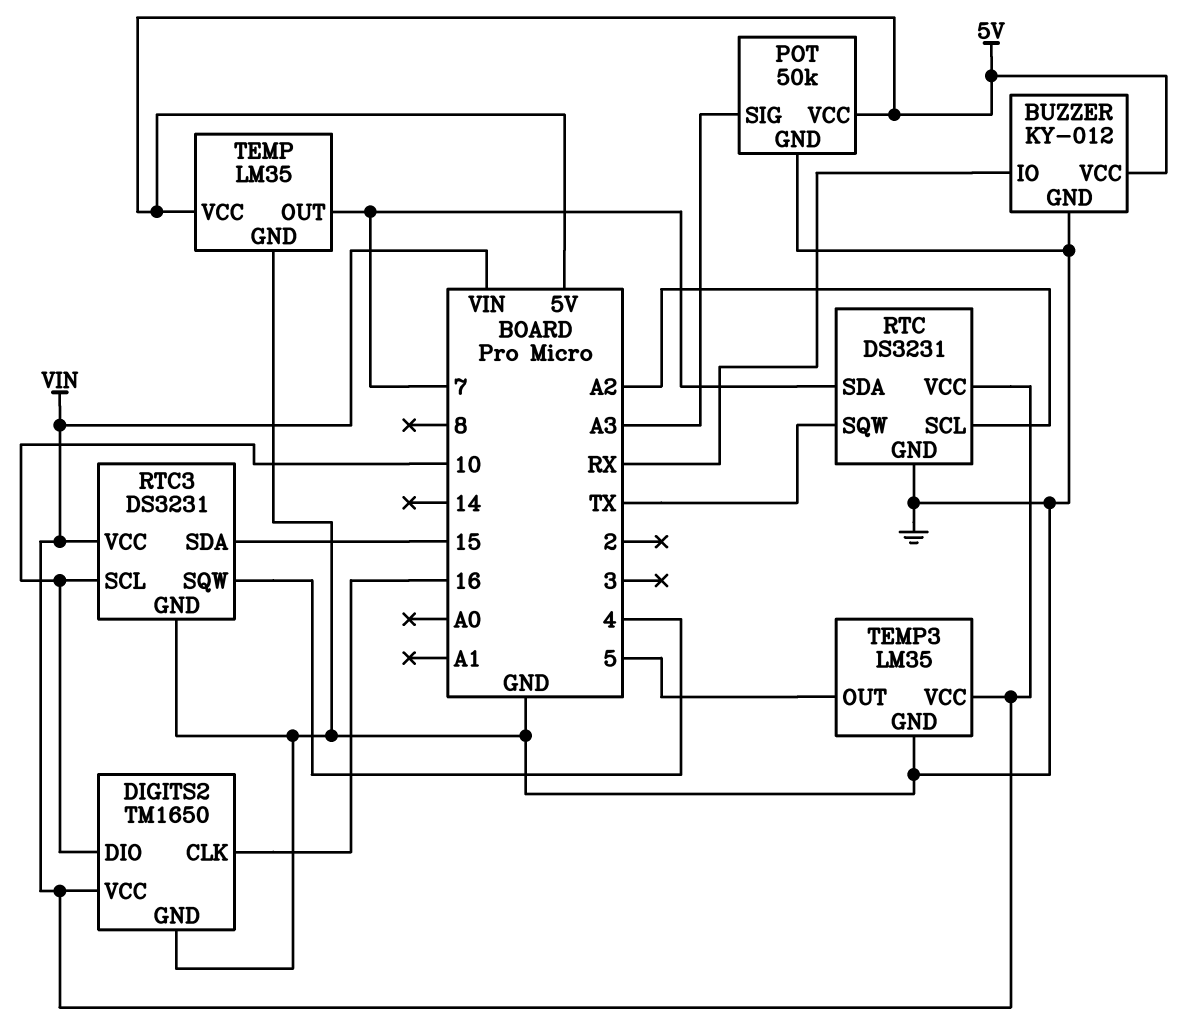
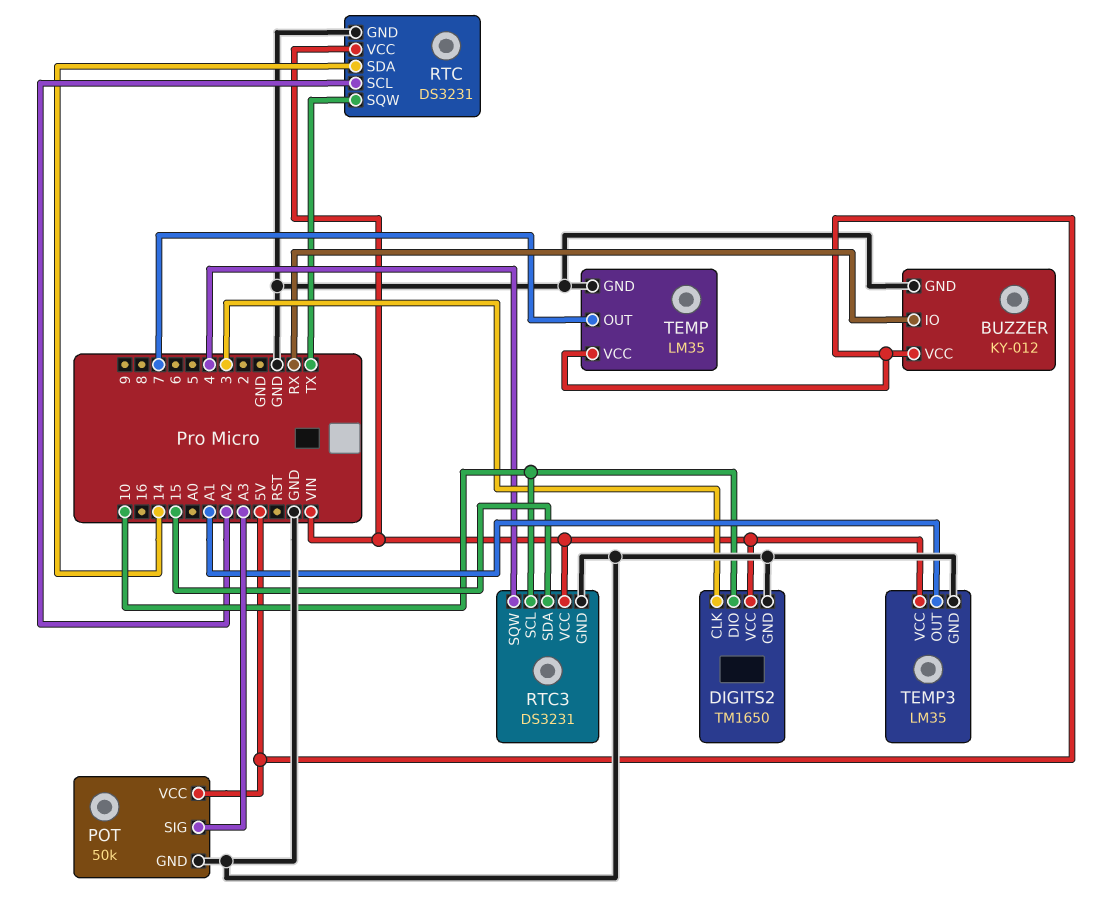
DIGITS2 pin CLK: 16 -> 3
RTC pin SDA: 7 -> 14
TEMP3 pin OUT: 5 -> A1

